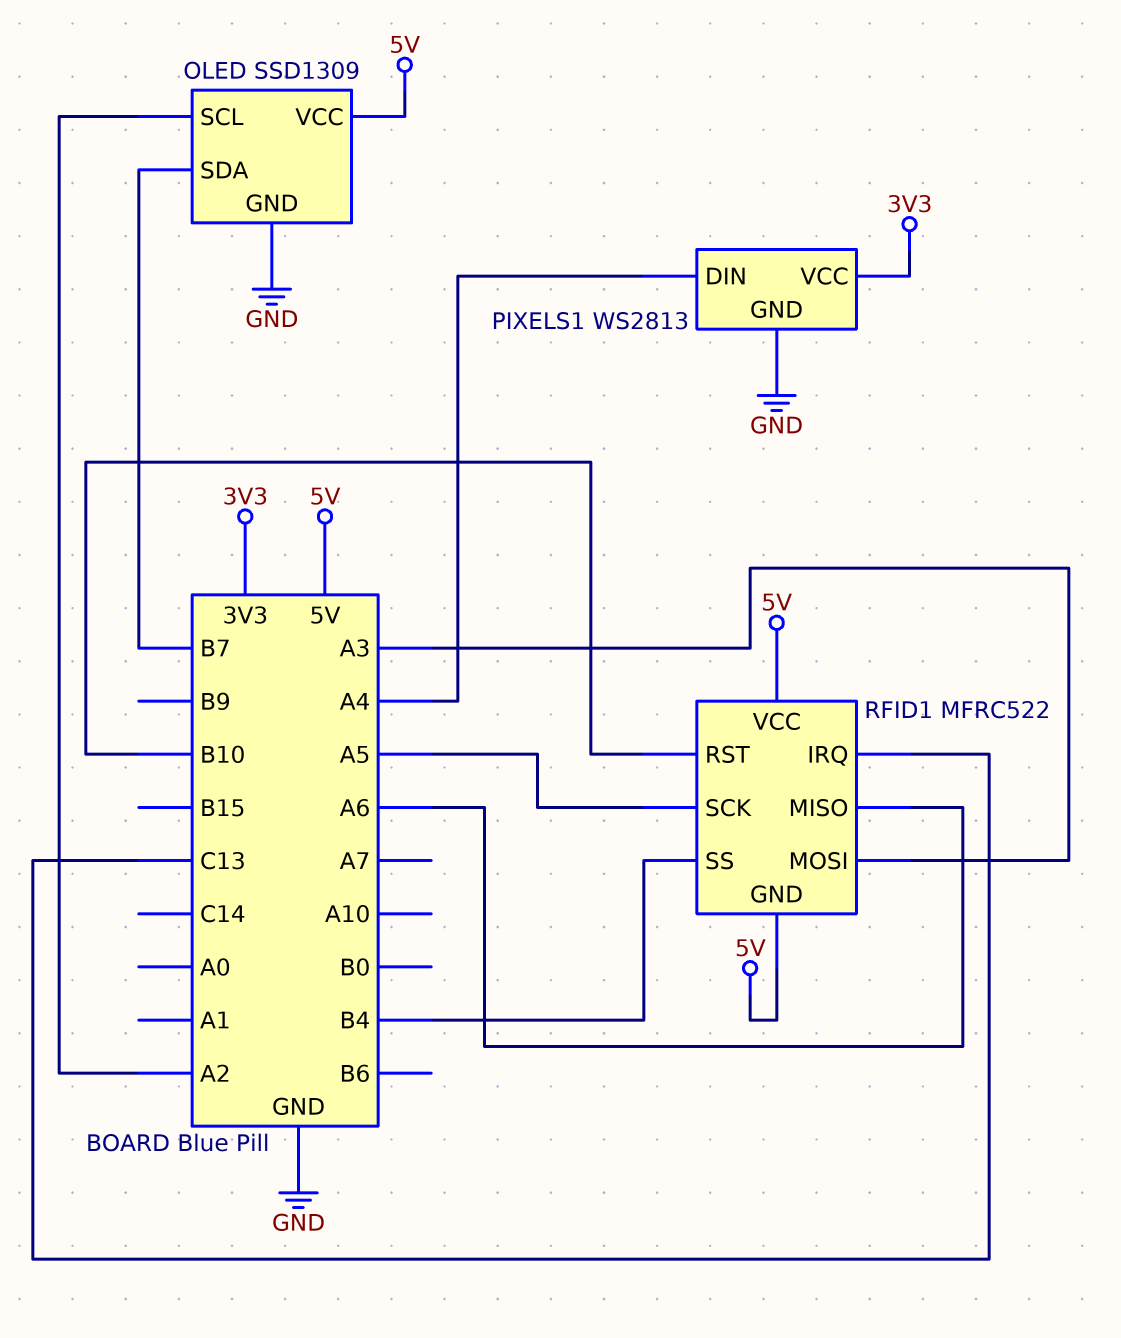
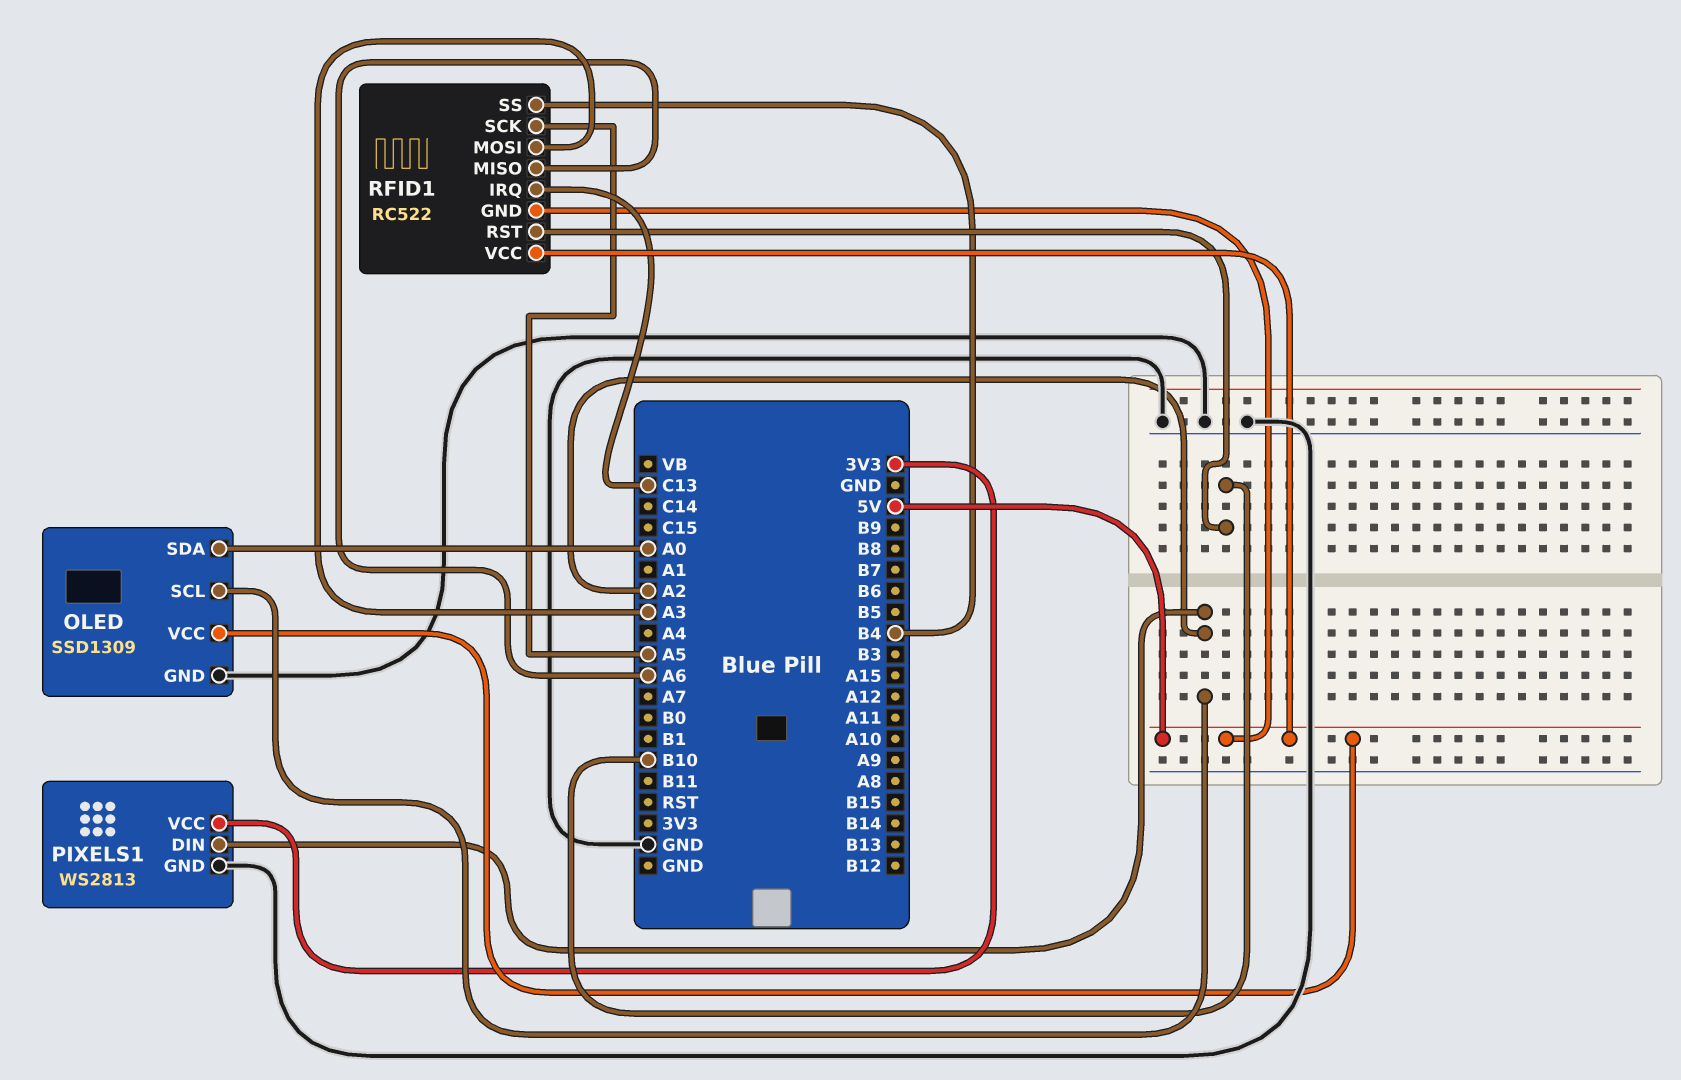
OLED pin SDA: B7 -> A0
PIXELS1 pin DIN: A4 -> A2
RFID1: MFRC522 -> RC522

